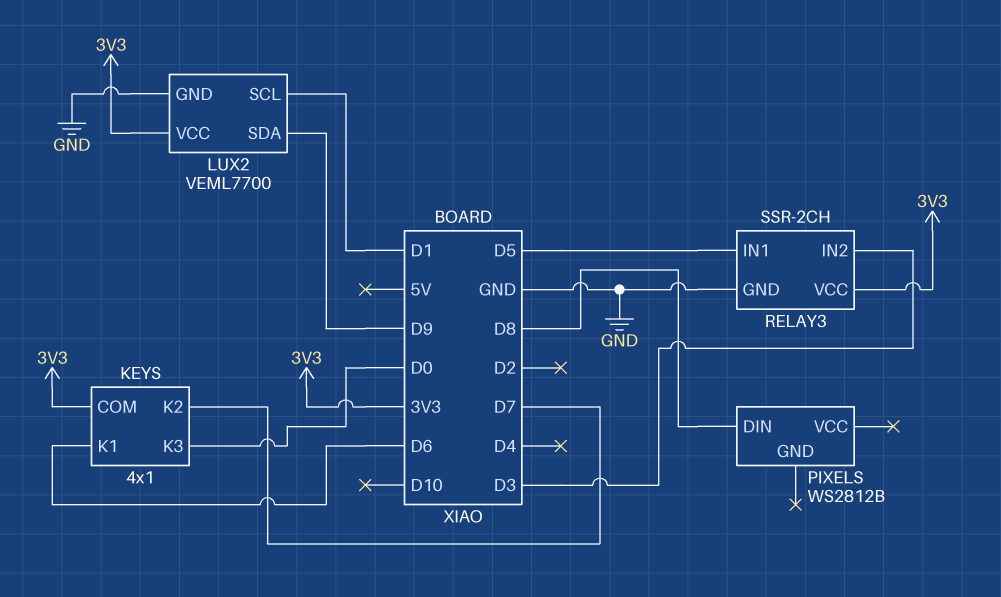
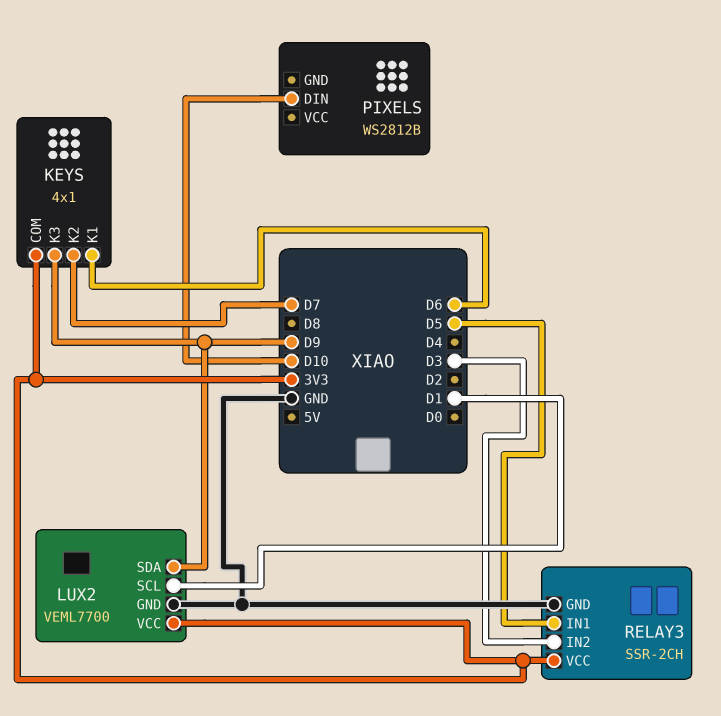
KEYS pin K3: D0 -> D9
PIXELS pin DIN: D8 -> D10

